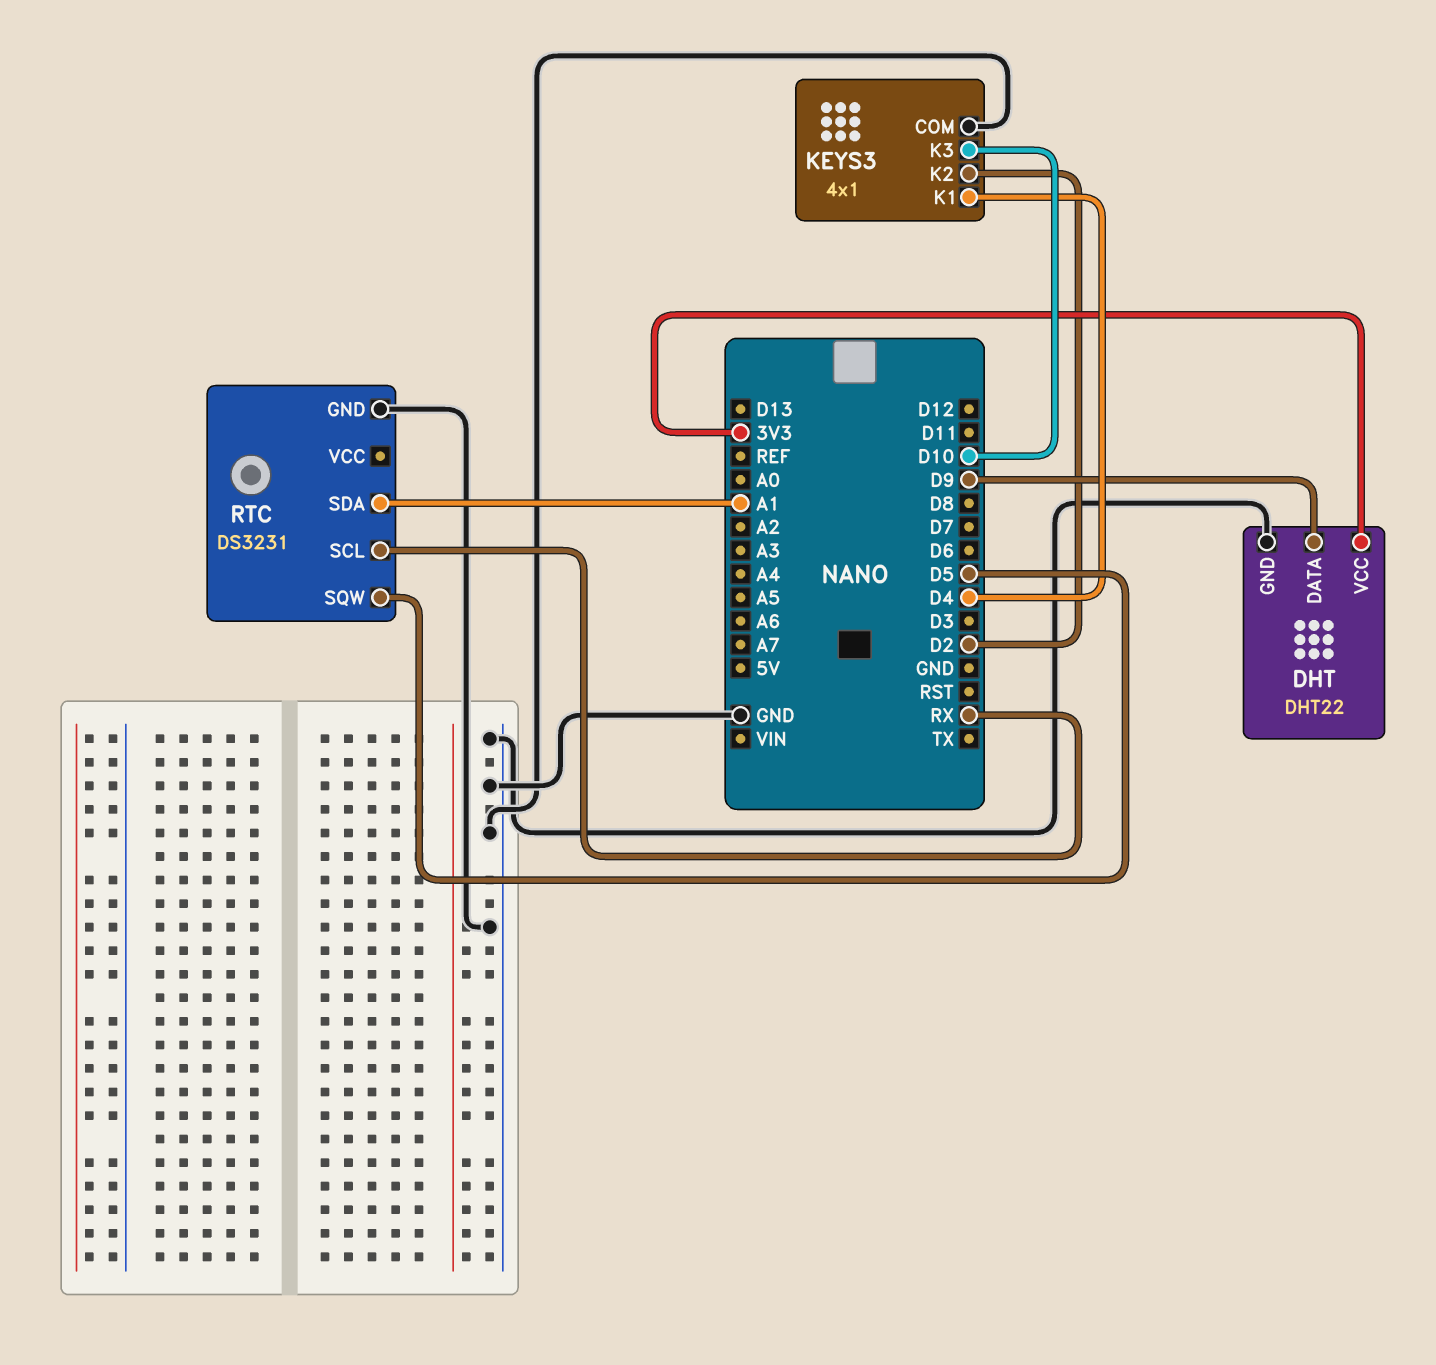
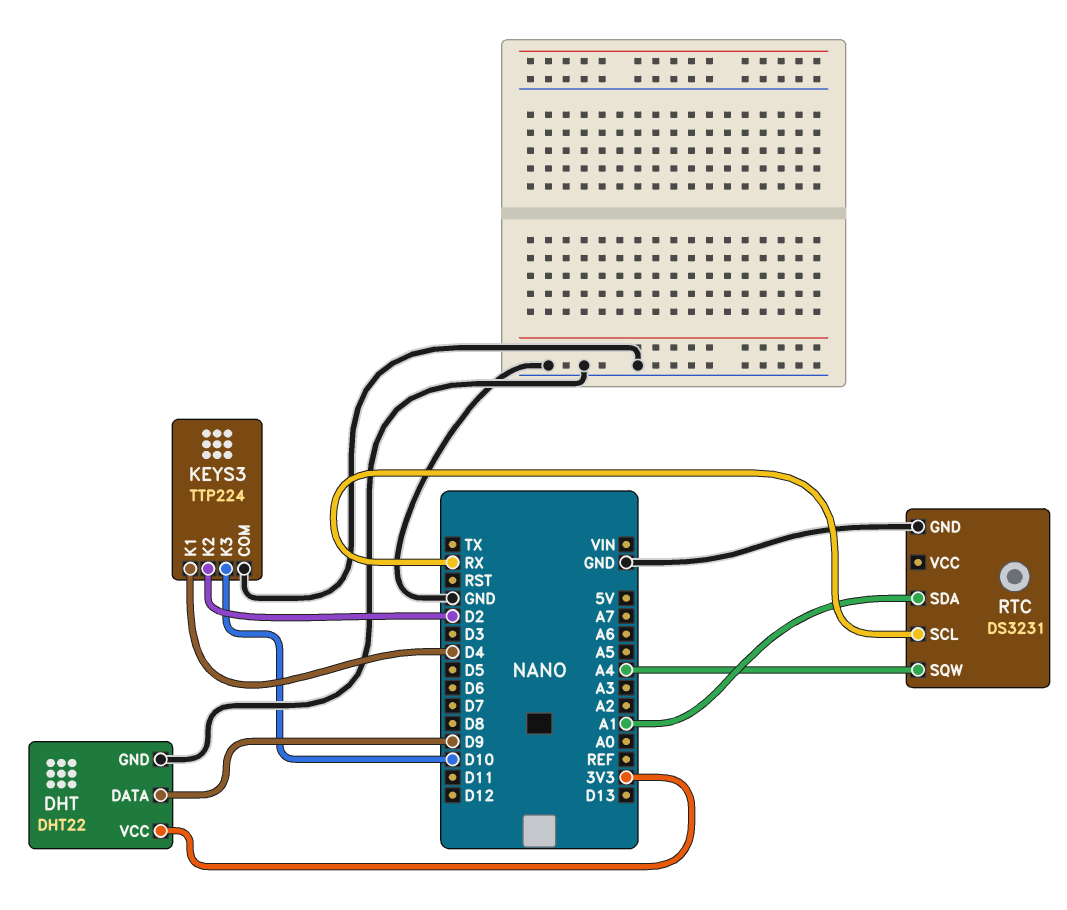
KEYS3: 4x1 -> TTP224
RTC pin SQW: D5 -> A4

